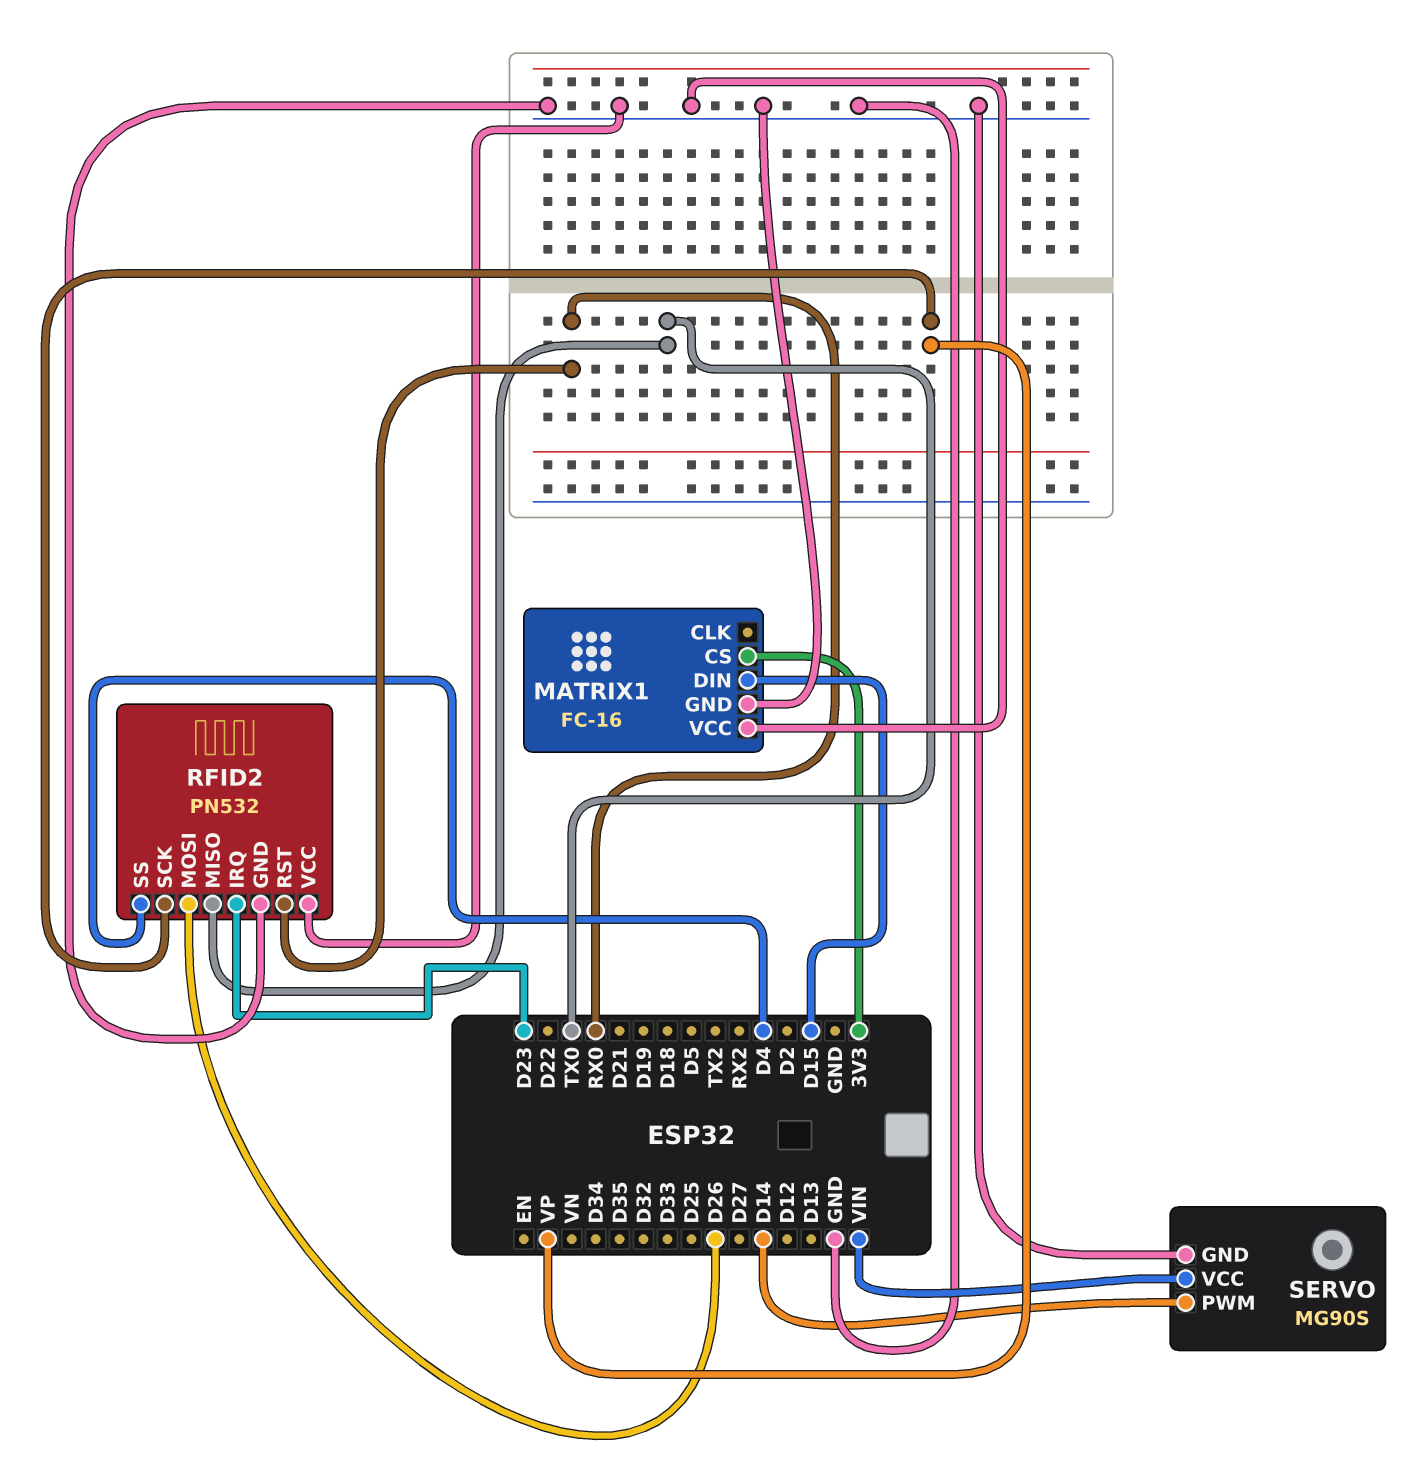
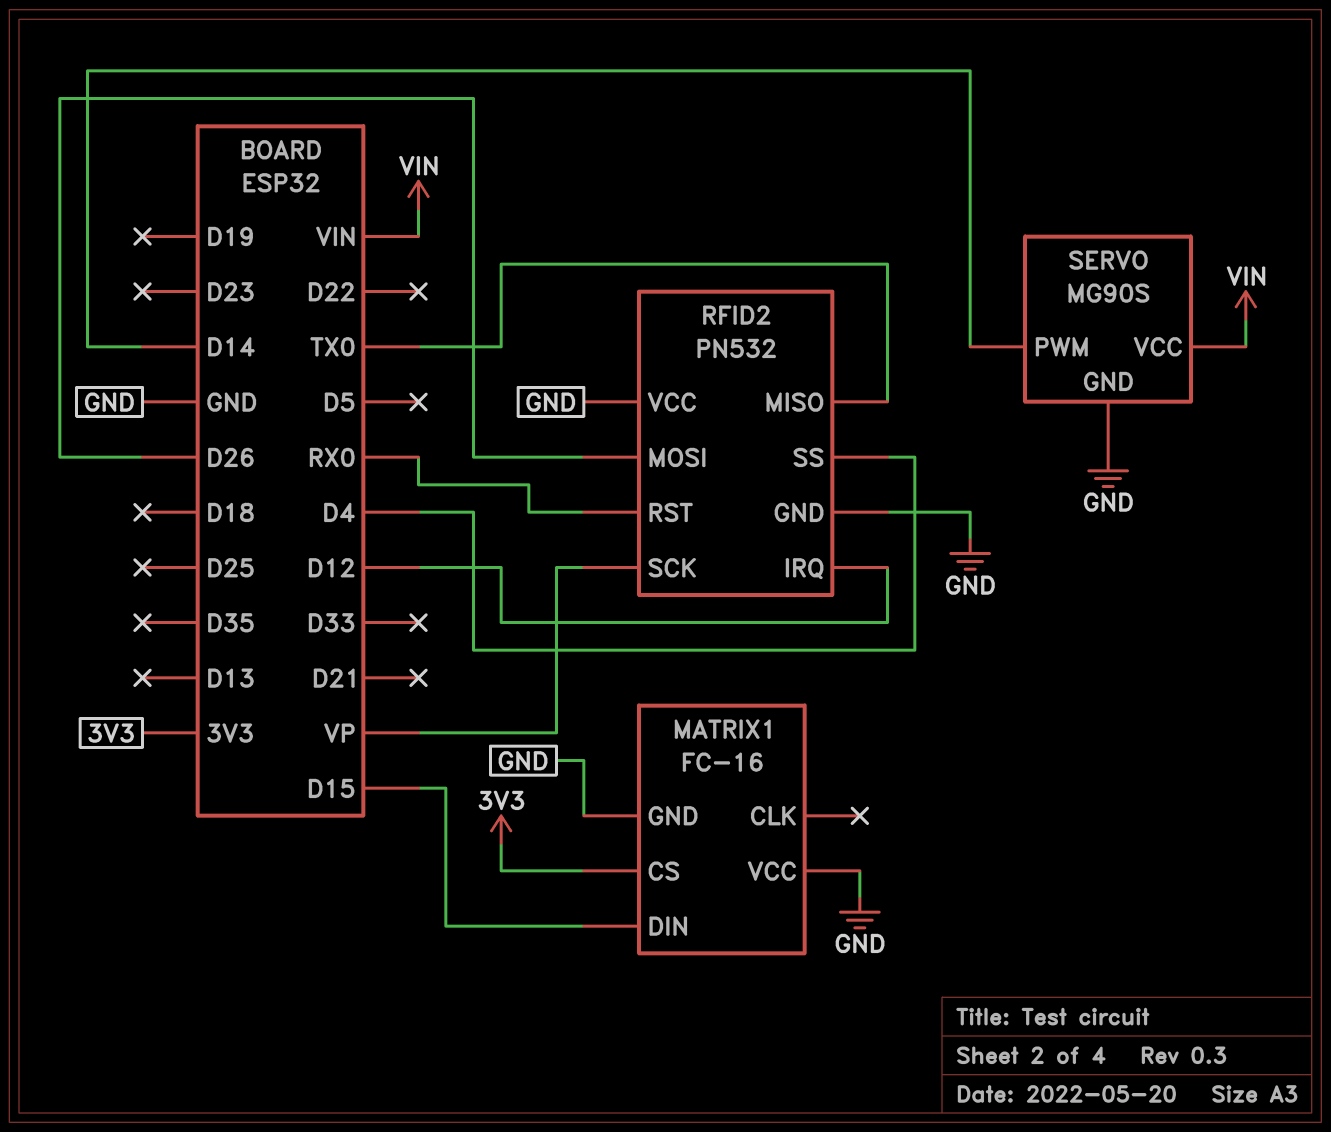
RFID2 pin IRQ: D23 -> D12

